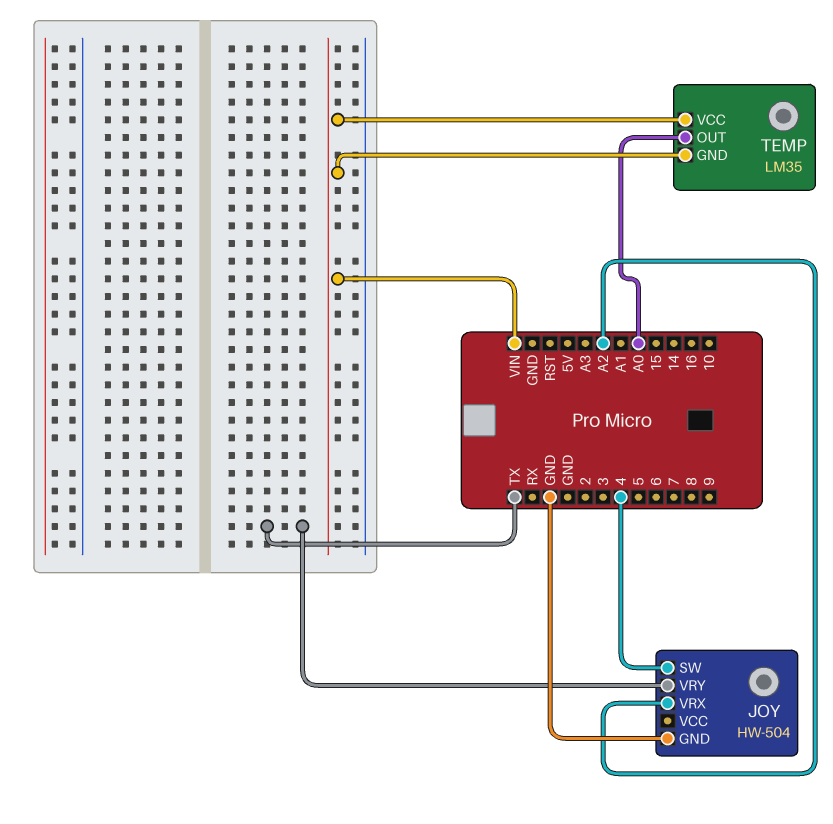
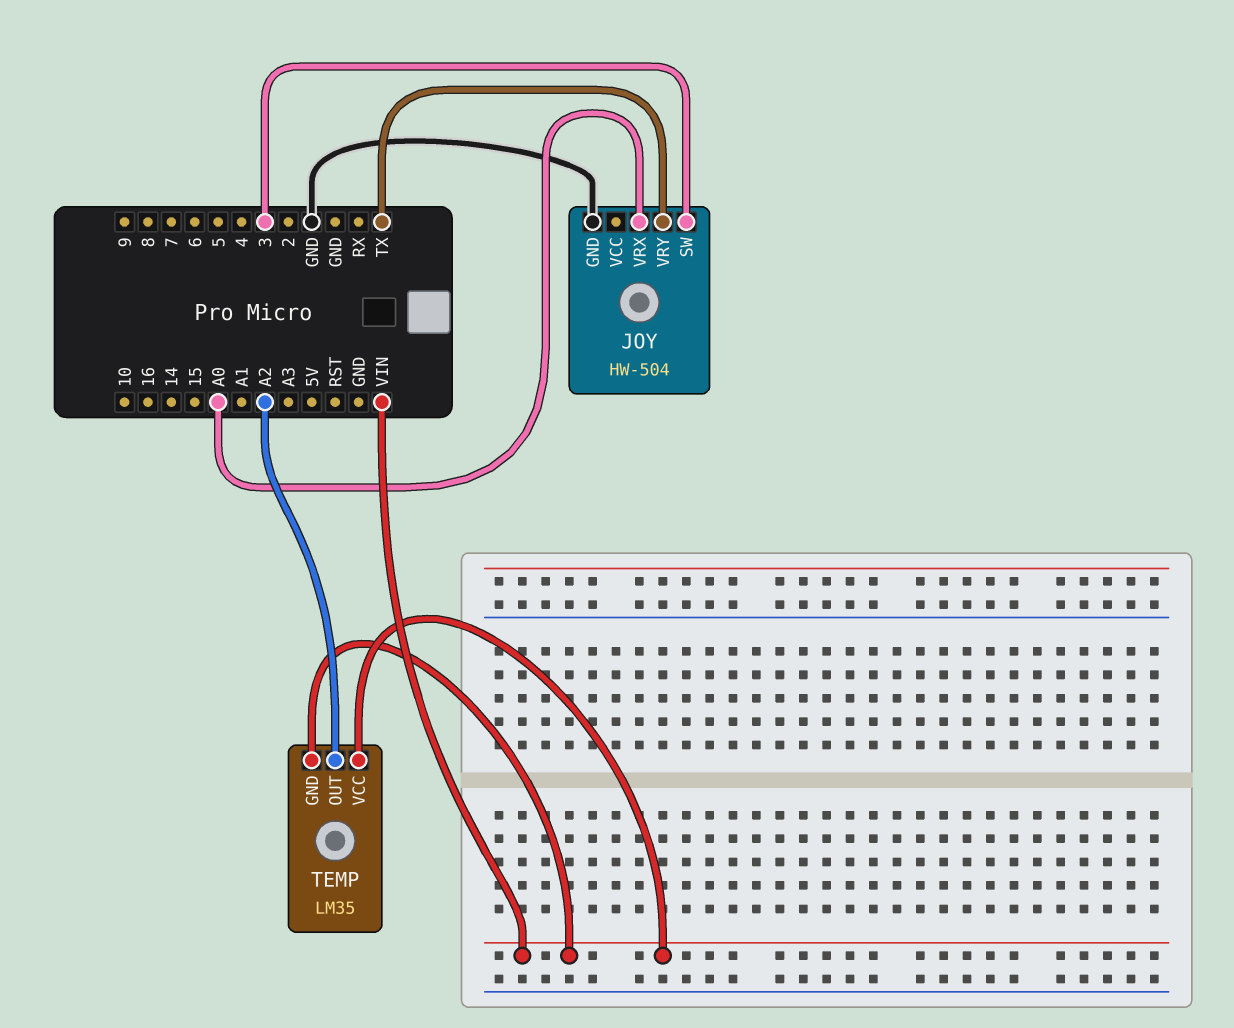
JOY pin SW: 4 -> 3
JOY pin VRX: A2 -> A0
TEMP pin OUT: A0 -> A2

